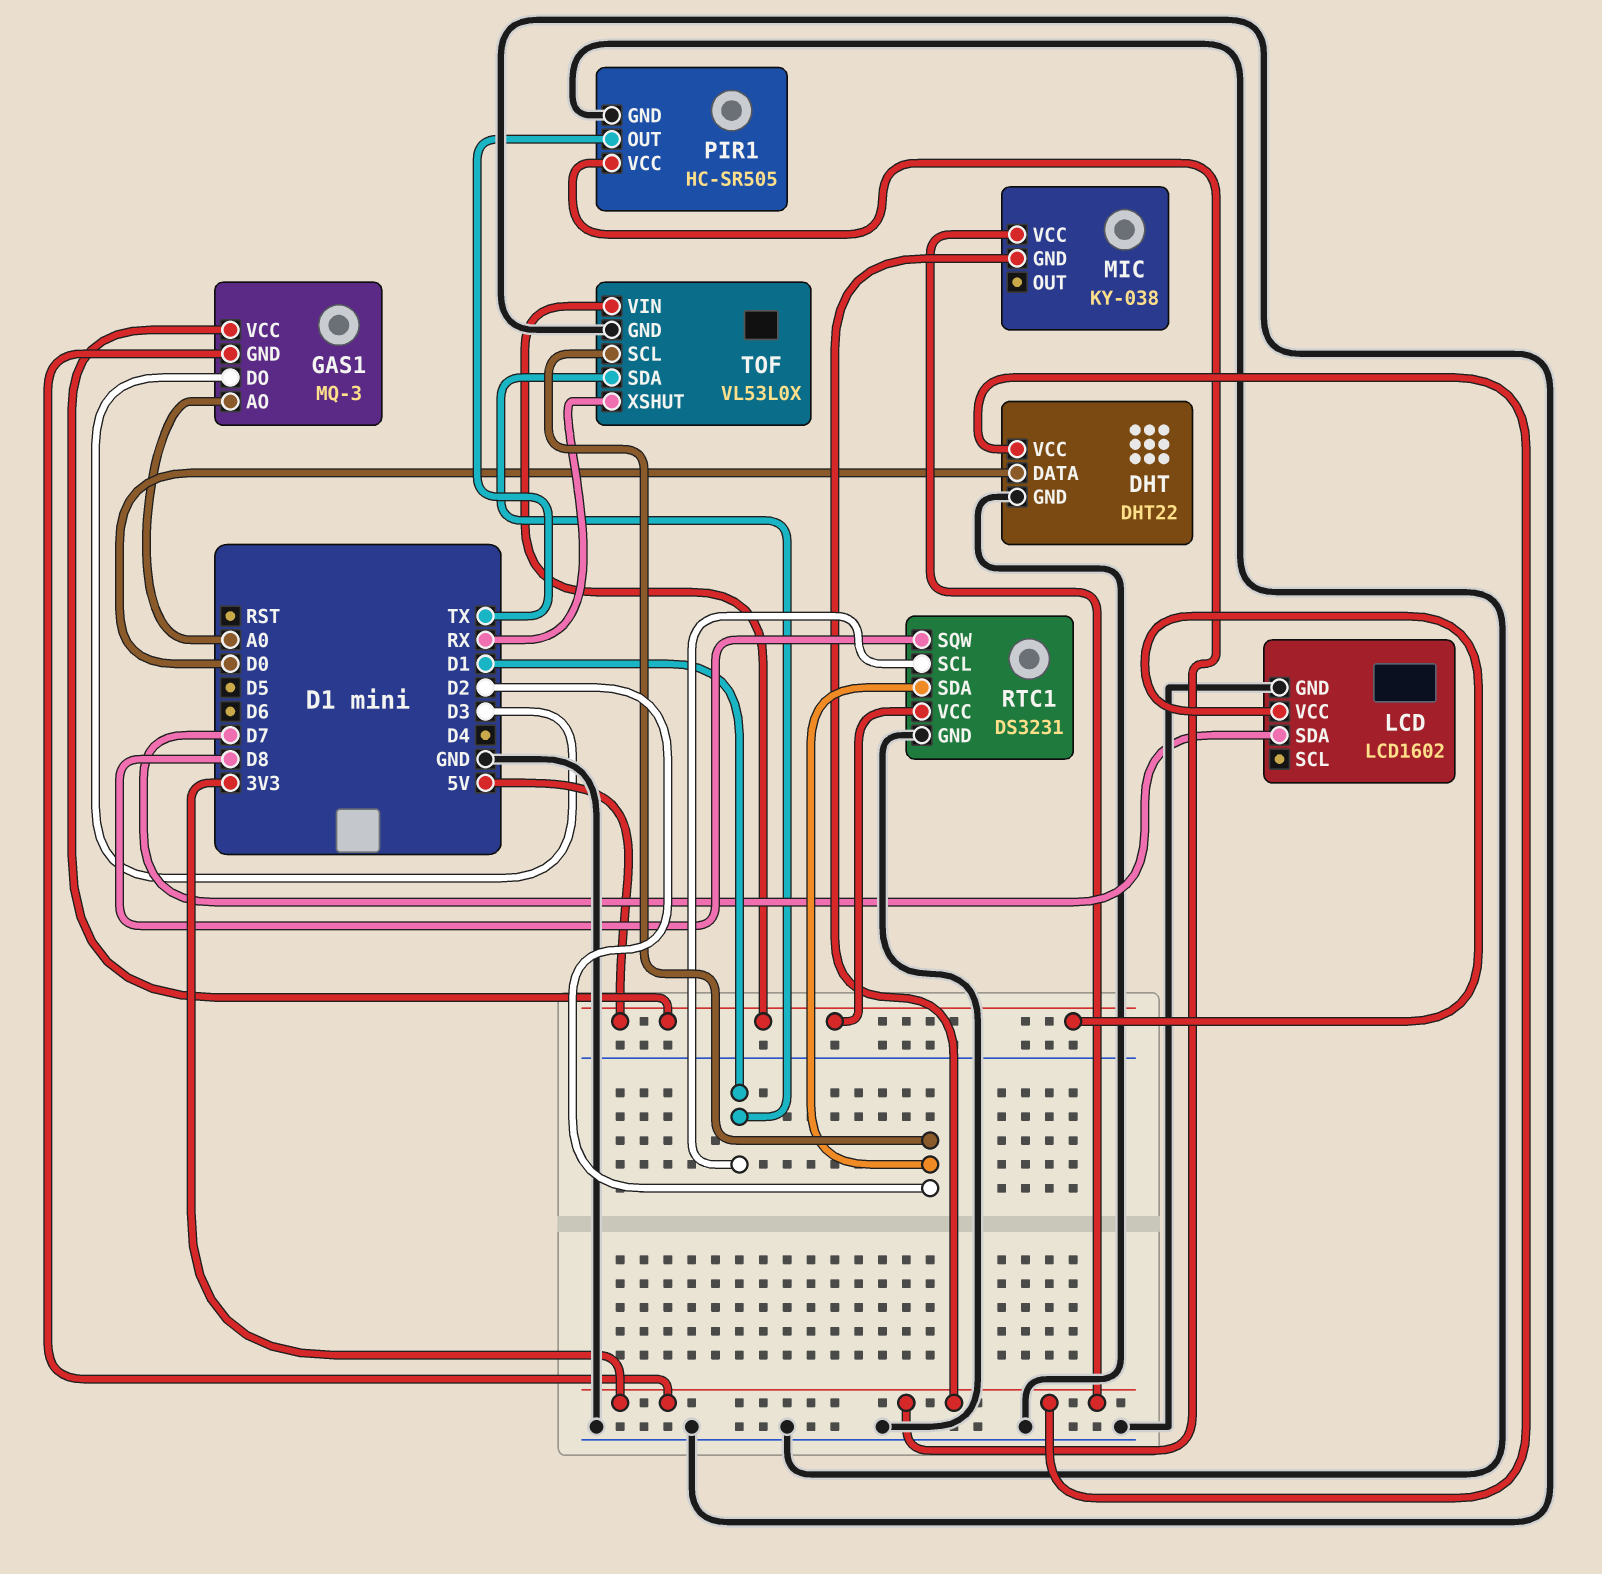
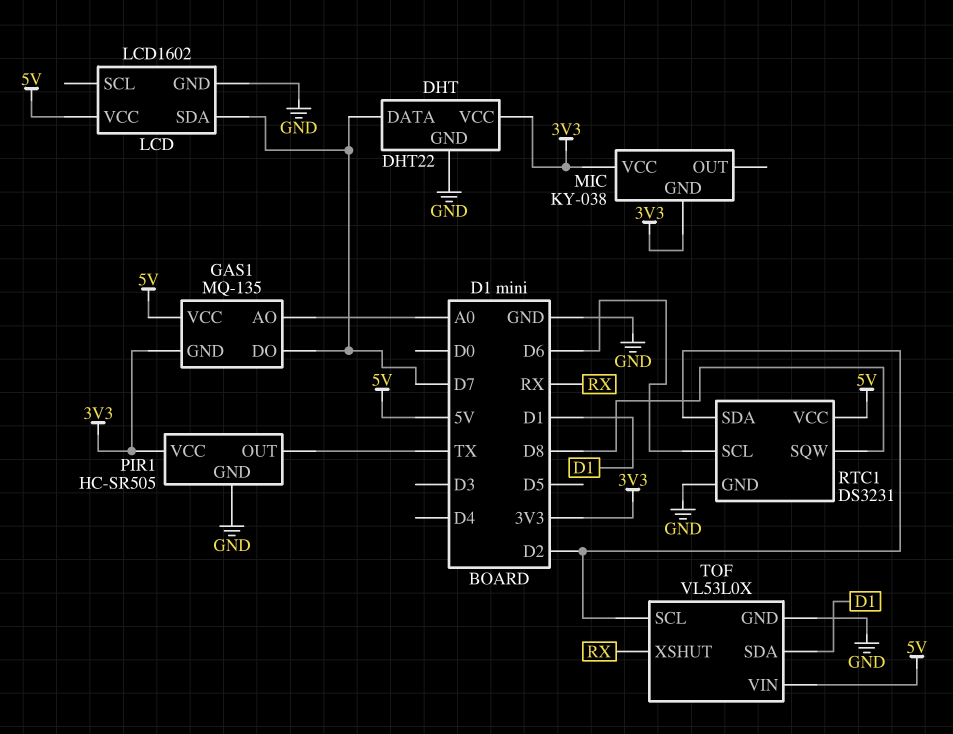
DHT pin DATA: D0 -> D7
GAS1: MQ-3 -> MQ-135
GAS1 pin DO: D3 -> D7
RTC1 pin SCL: D1 -> D6

